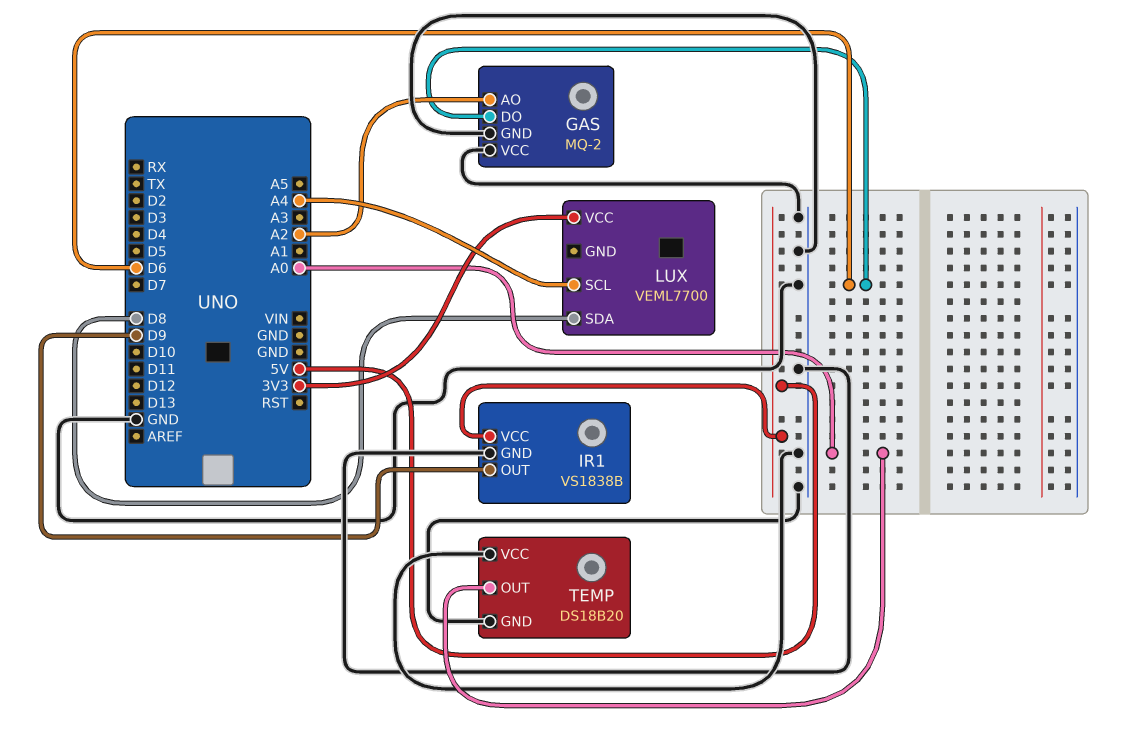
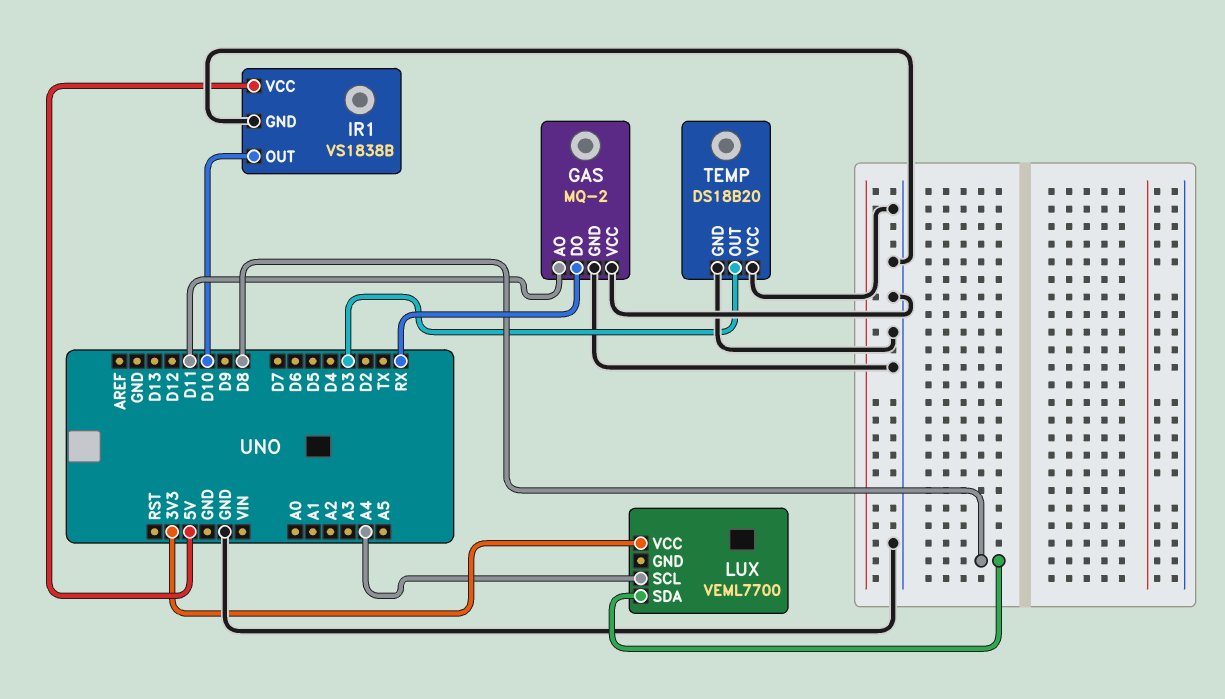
GAS pin AO: A2 -> D11
GAS pin DO: D6 -> RX
IR1 pin OUT: D9 -> D10
TEMP pin OUT: A0 -> D3

